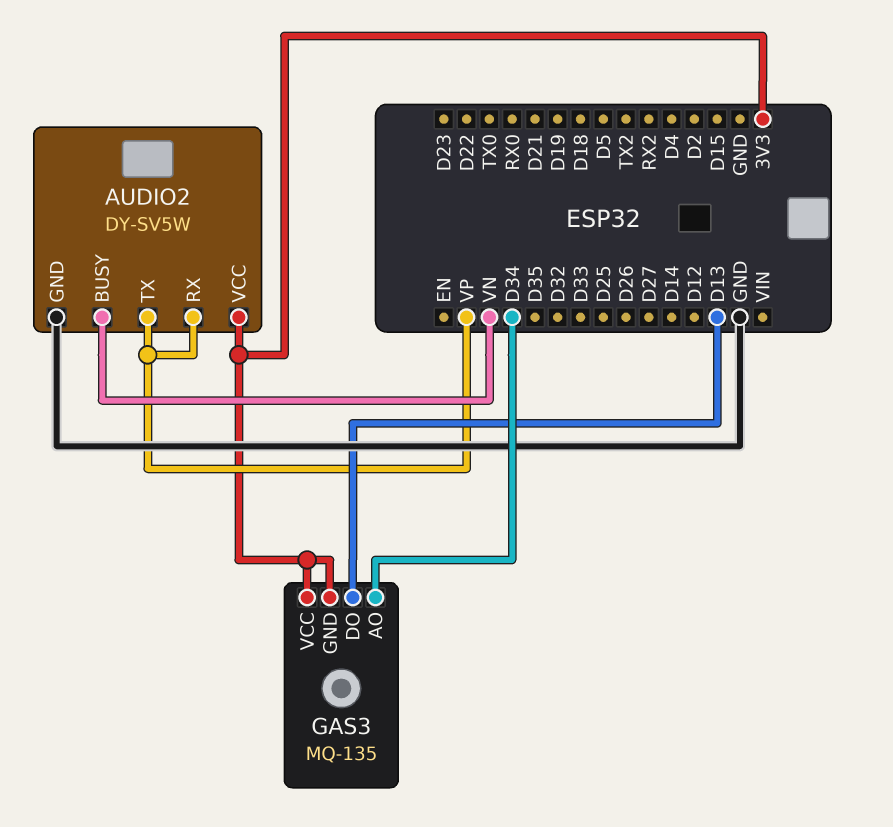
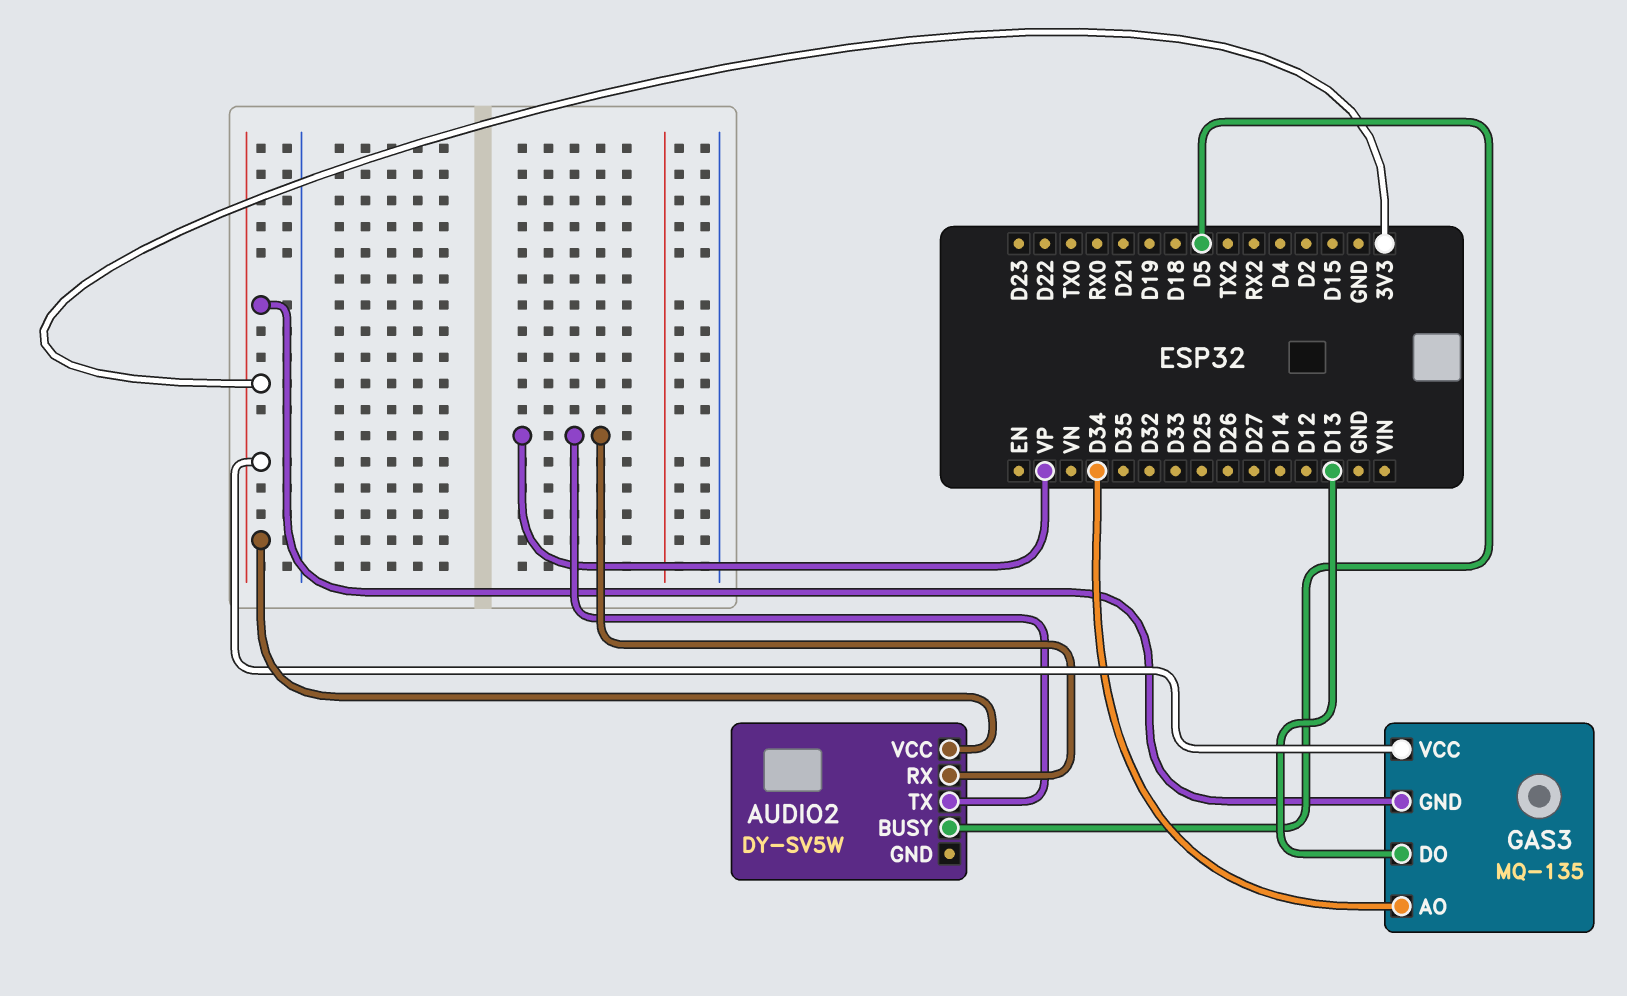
AUDIO2 pin BUSY: VN -> D5
AUDIO2 pin GND: GND -> none

